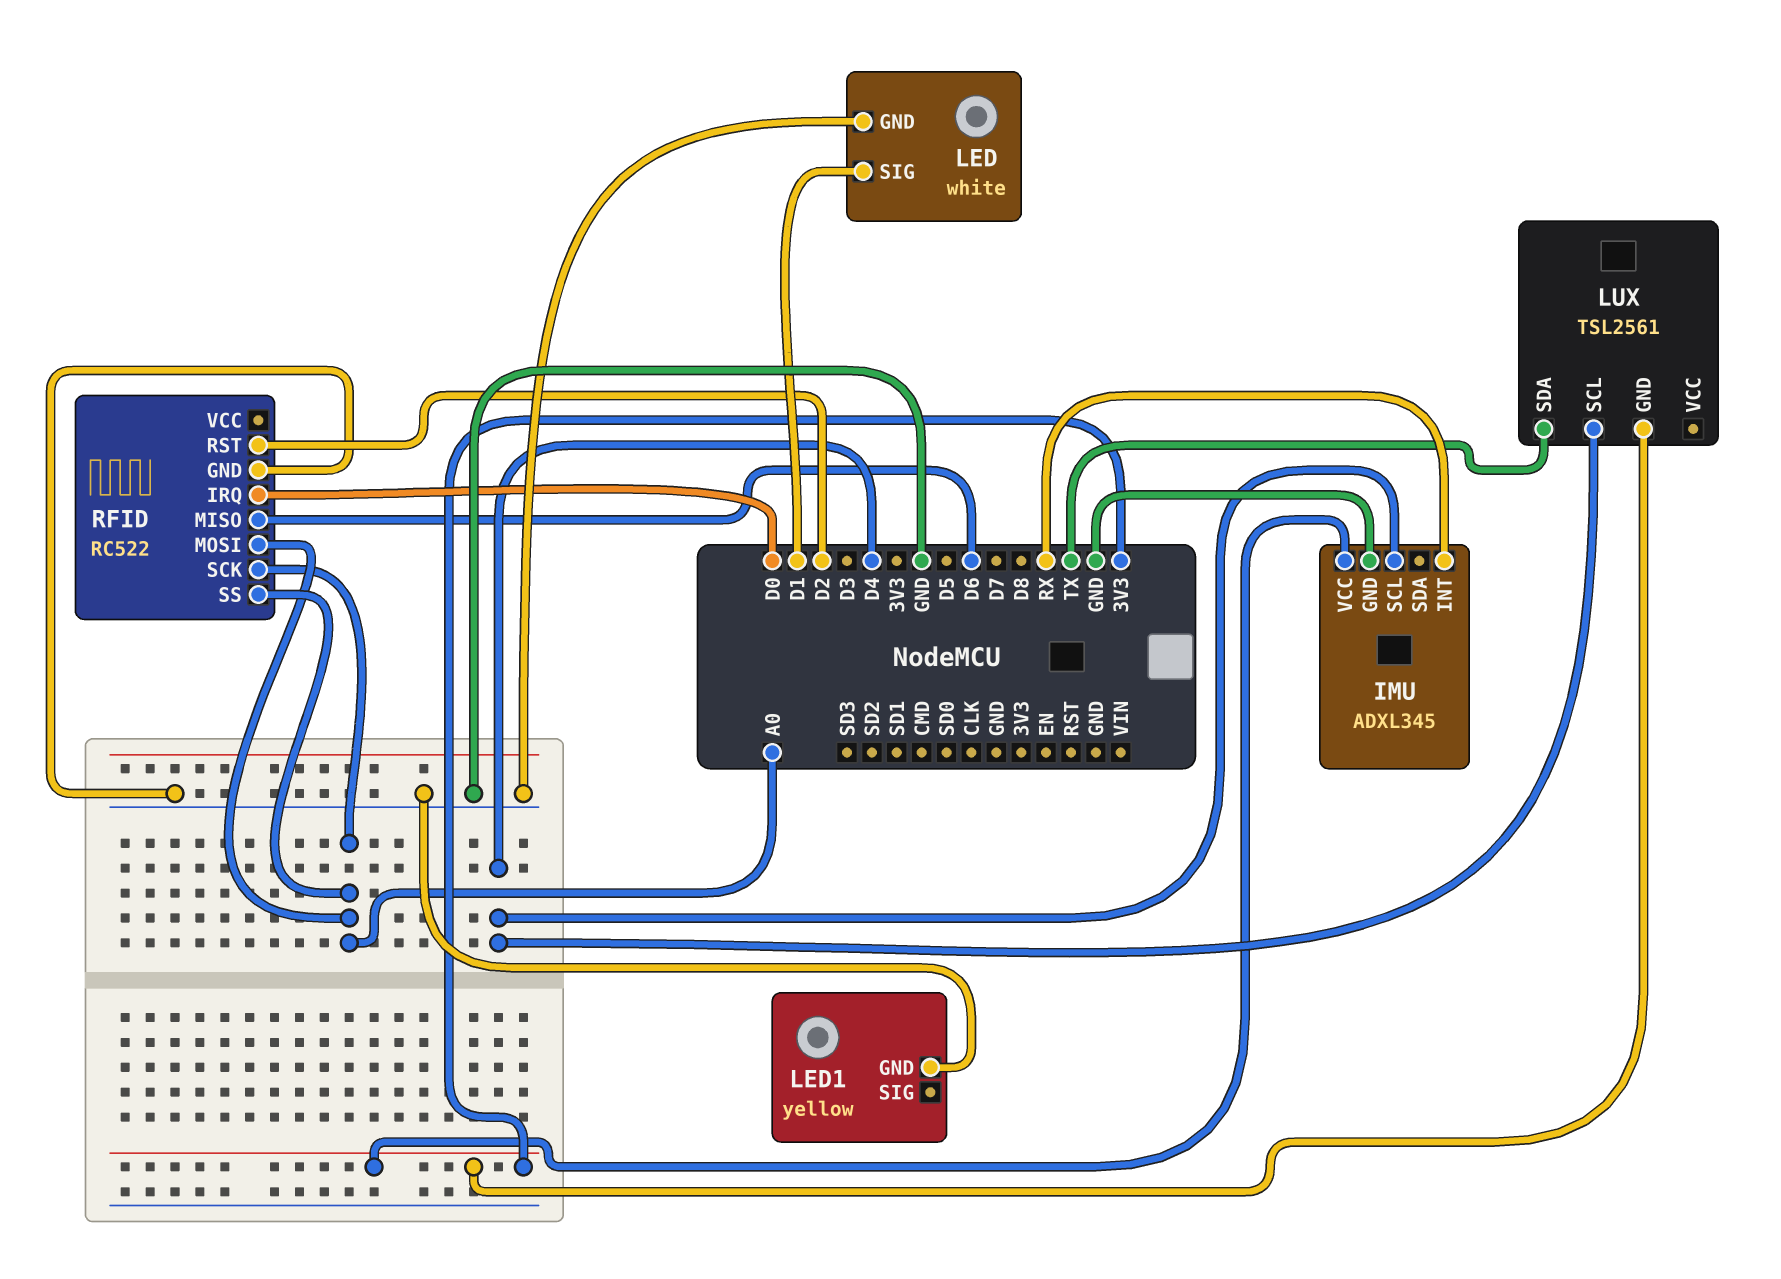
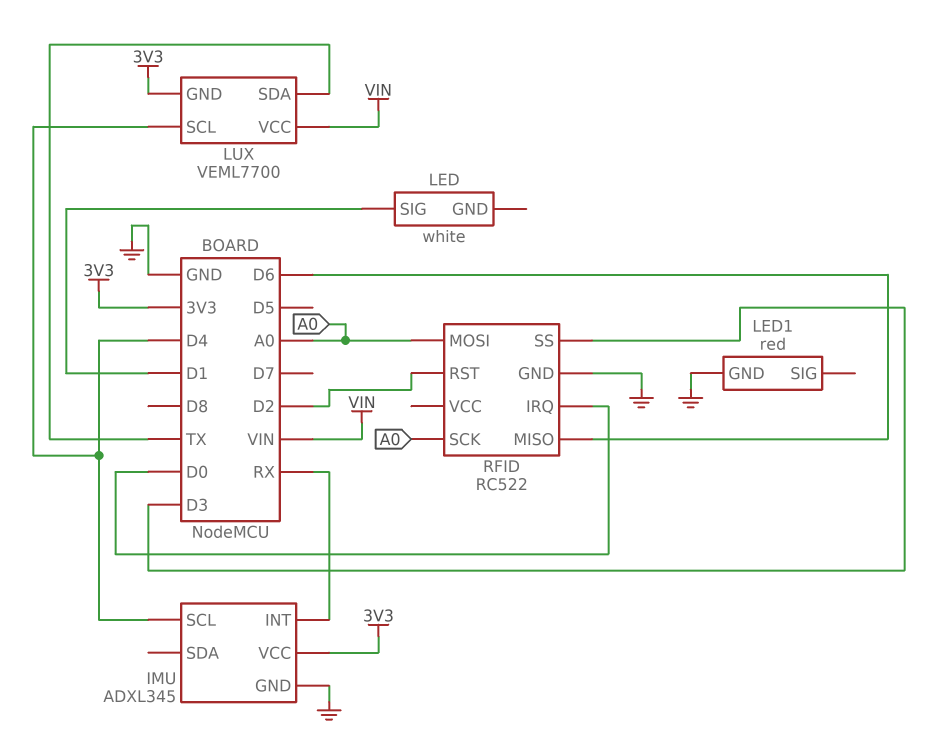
LED pin GND: GND -> none
LED1: yellow -> red
LUX: TSL2561 -> VEML7700
LUX pin VCC: none -> VIN
RFID pin SS: A0 -> D3

